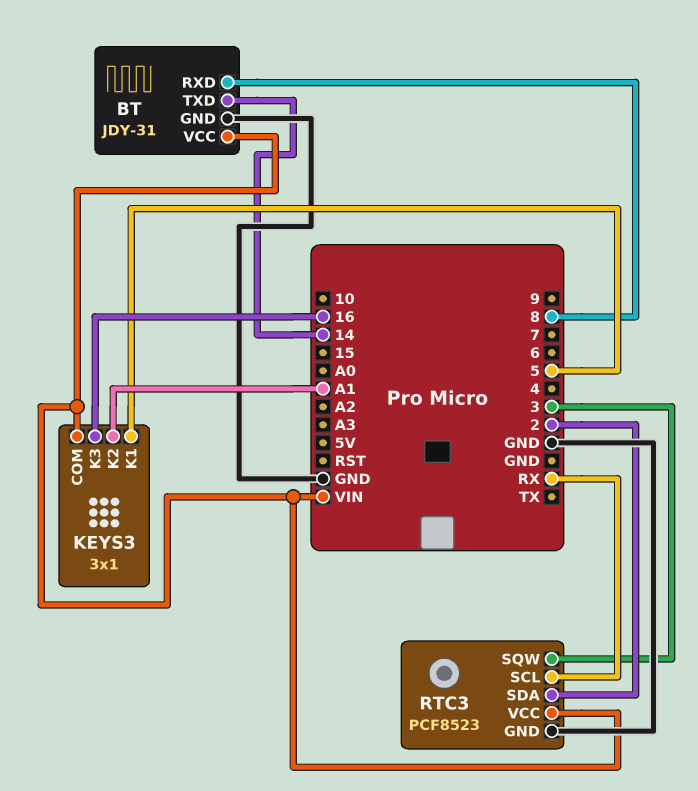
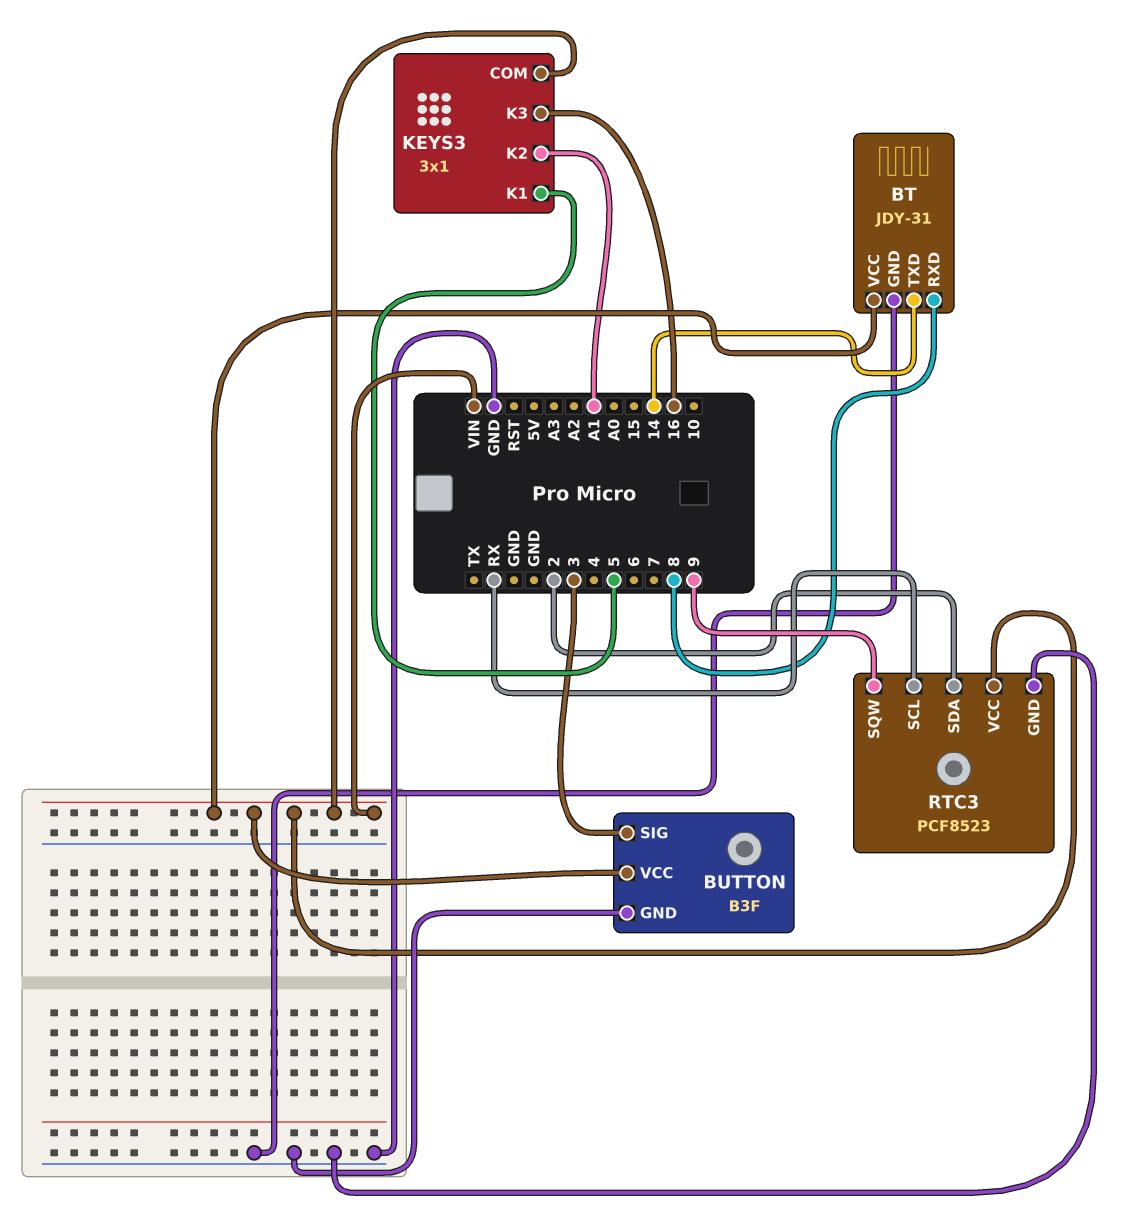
BUTTON: none -> B3F
BUTTON pin GND: none -> GND
BUTTON pin SIG: none -> 3
BUTTON pin VCC: none -> VIN
RTC3 pin SQW: 3 -> 9

